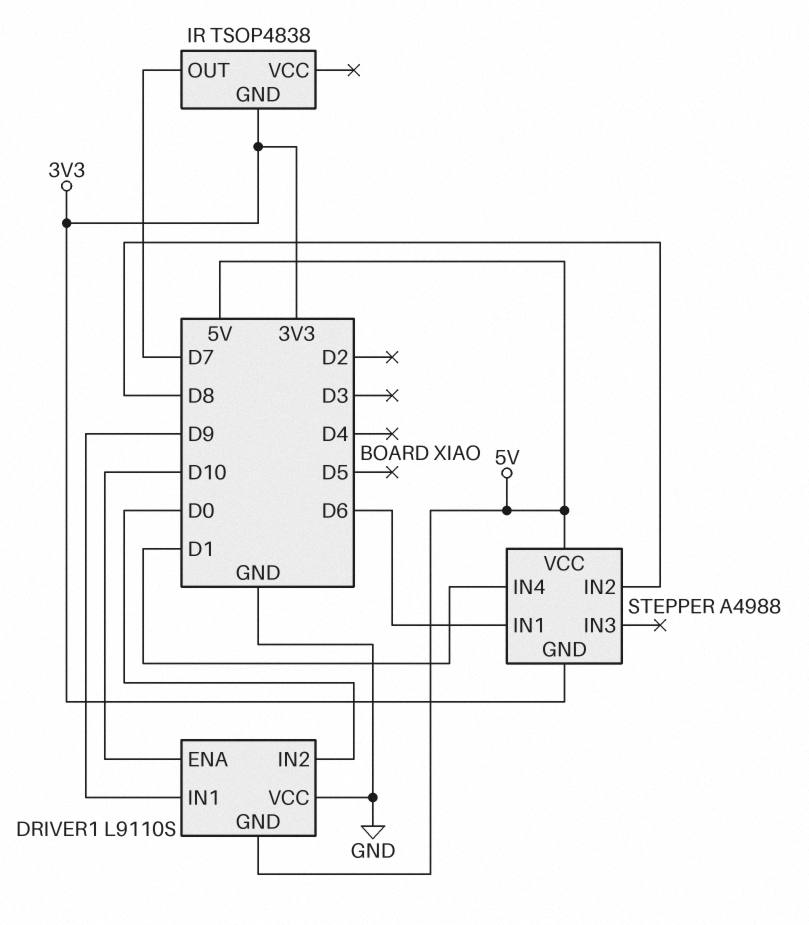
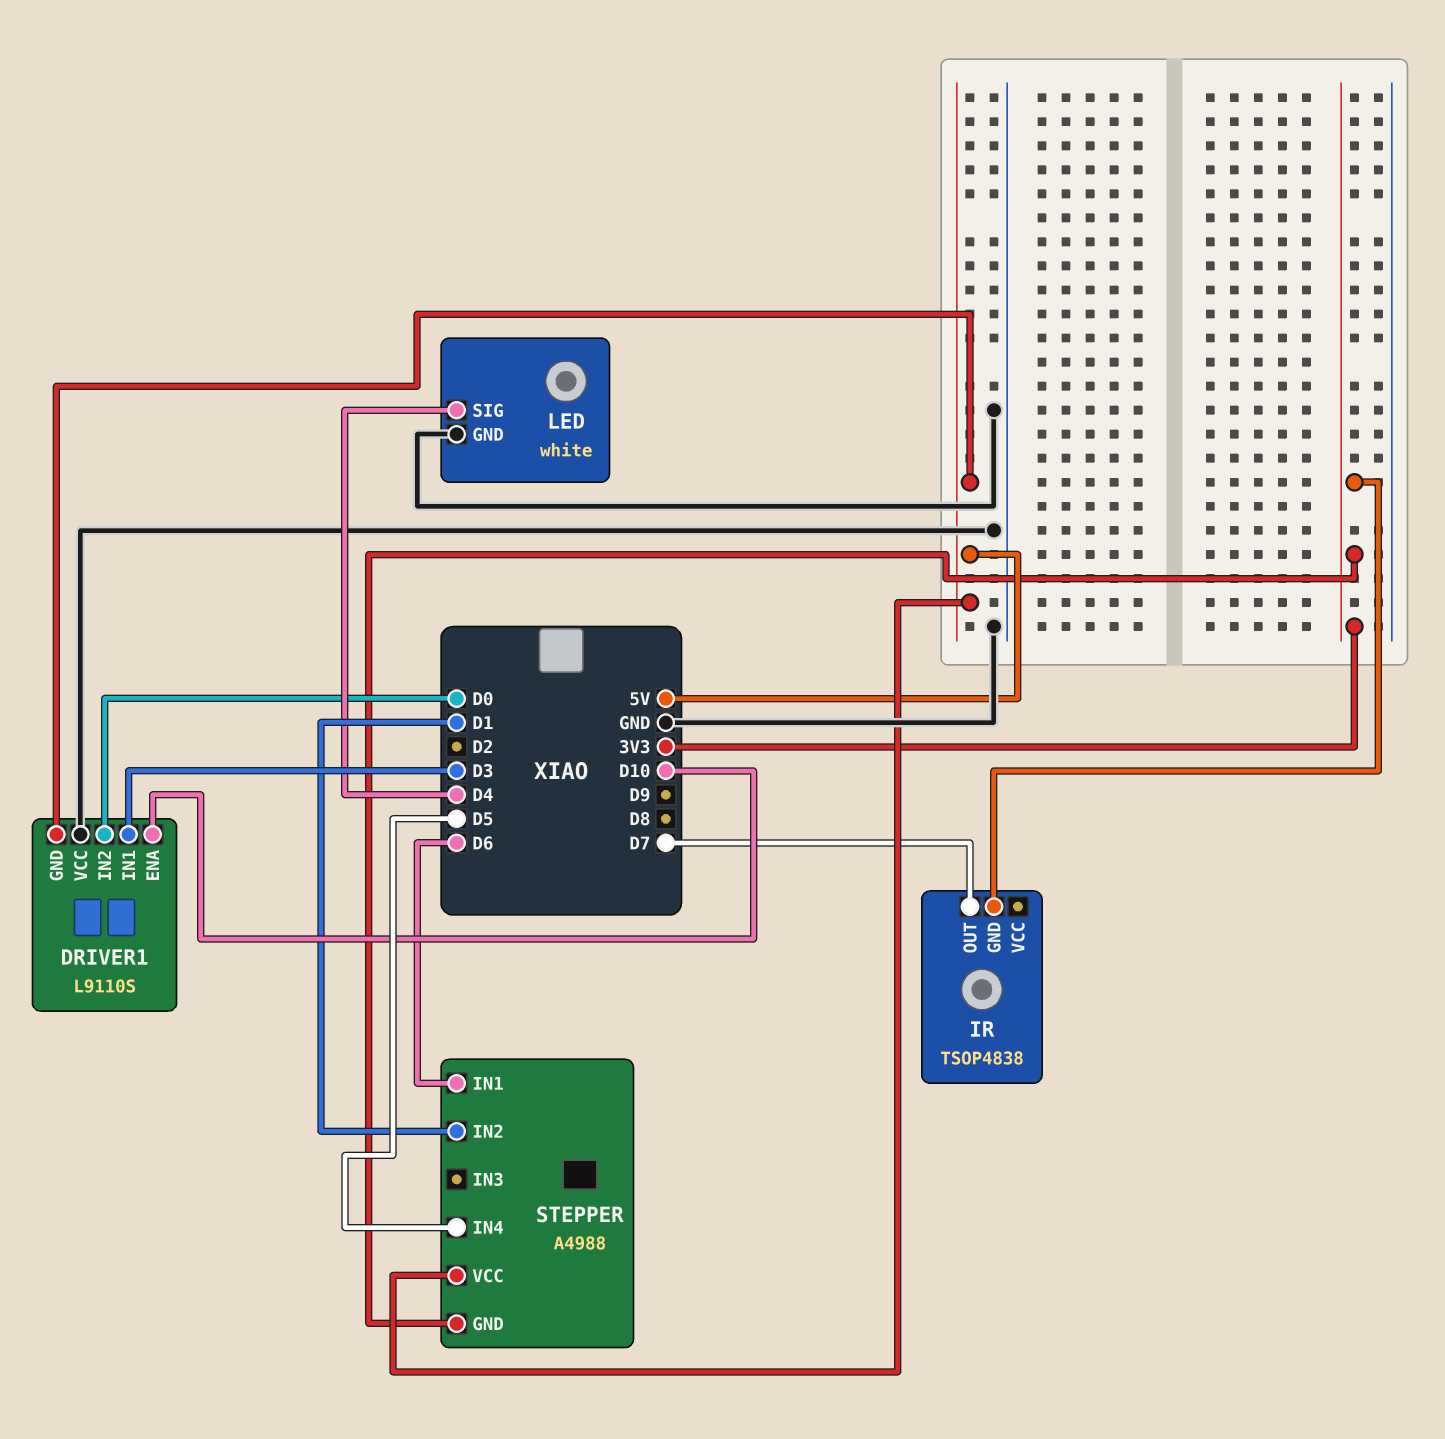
DRIVER1 pin IN1: D9 -> D3
LED: none -> white
LED pin GND: none -> GND
LED pin SIG: none -> D4
STEPPER pin IN2: D8 -> D1
STEPPER pin IN4: D1 -> D5

